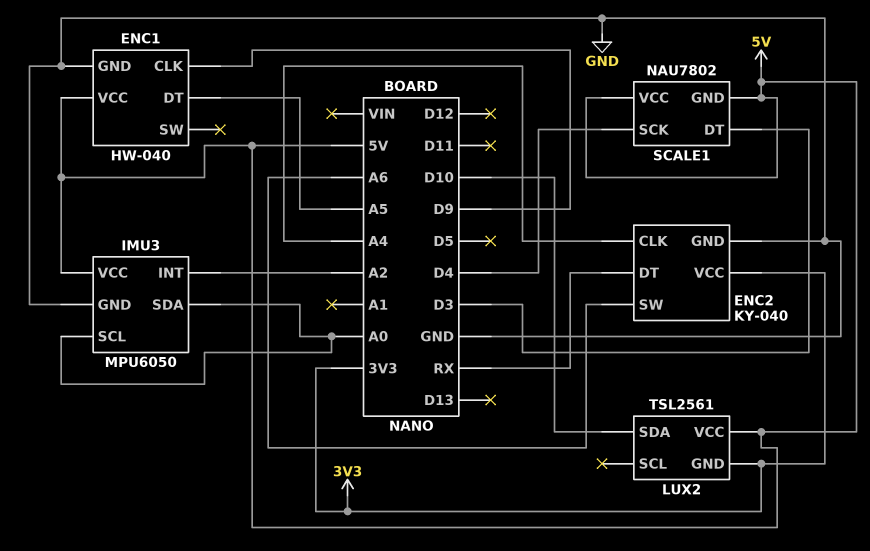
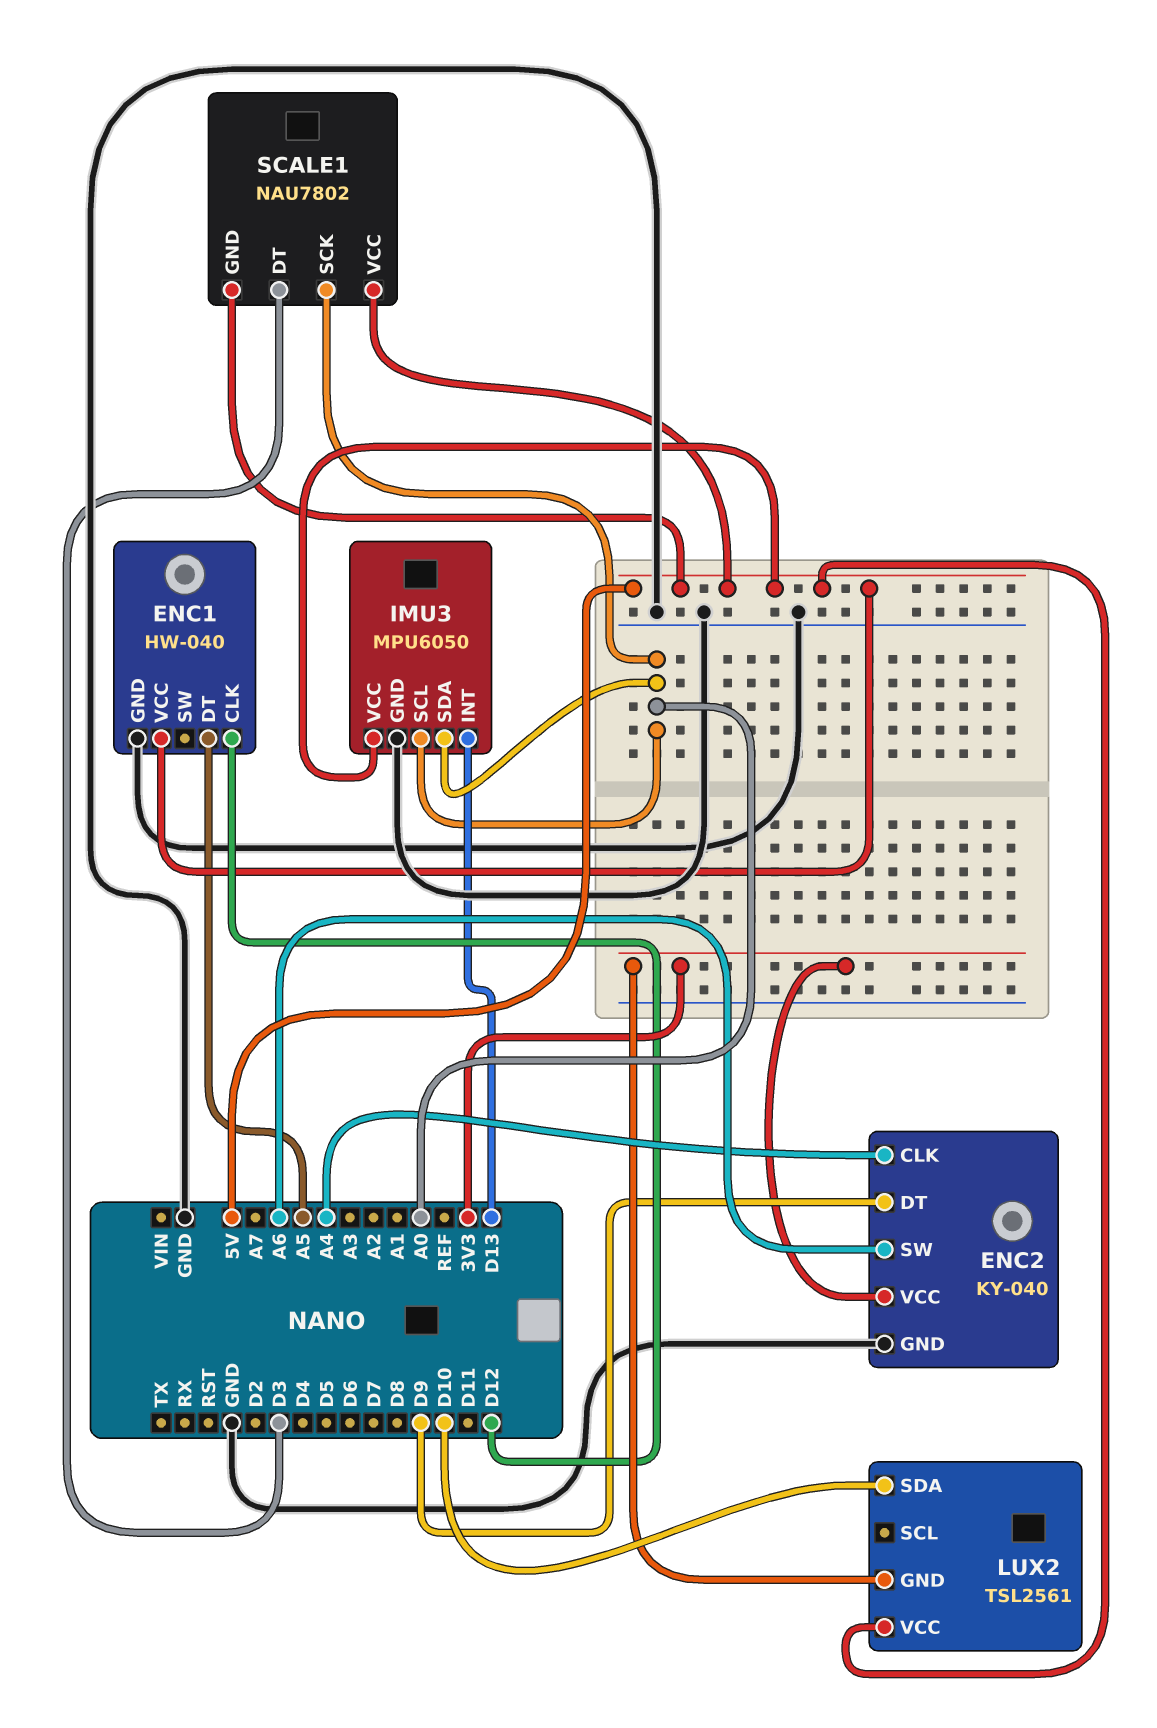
ENC1 pin CLK: D9 -> D12
ENC2 pin DT: RX -> D9
IMU3 pin INT: A2 -> D13
SCALE1 pin SCK: D4 -> A0

